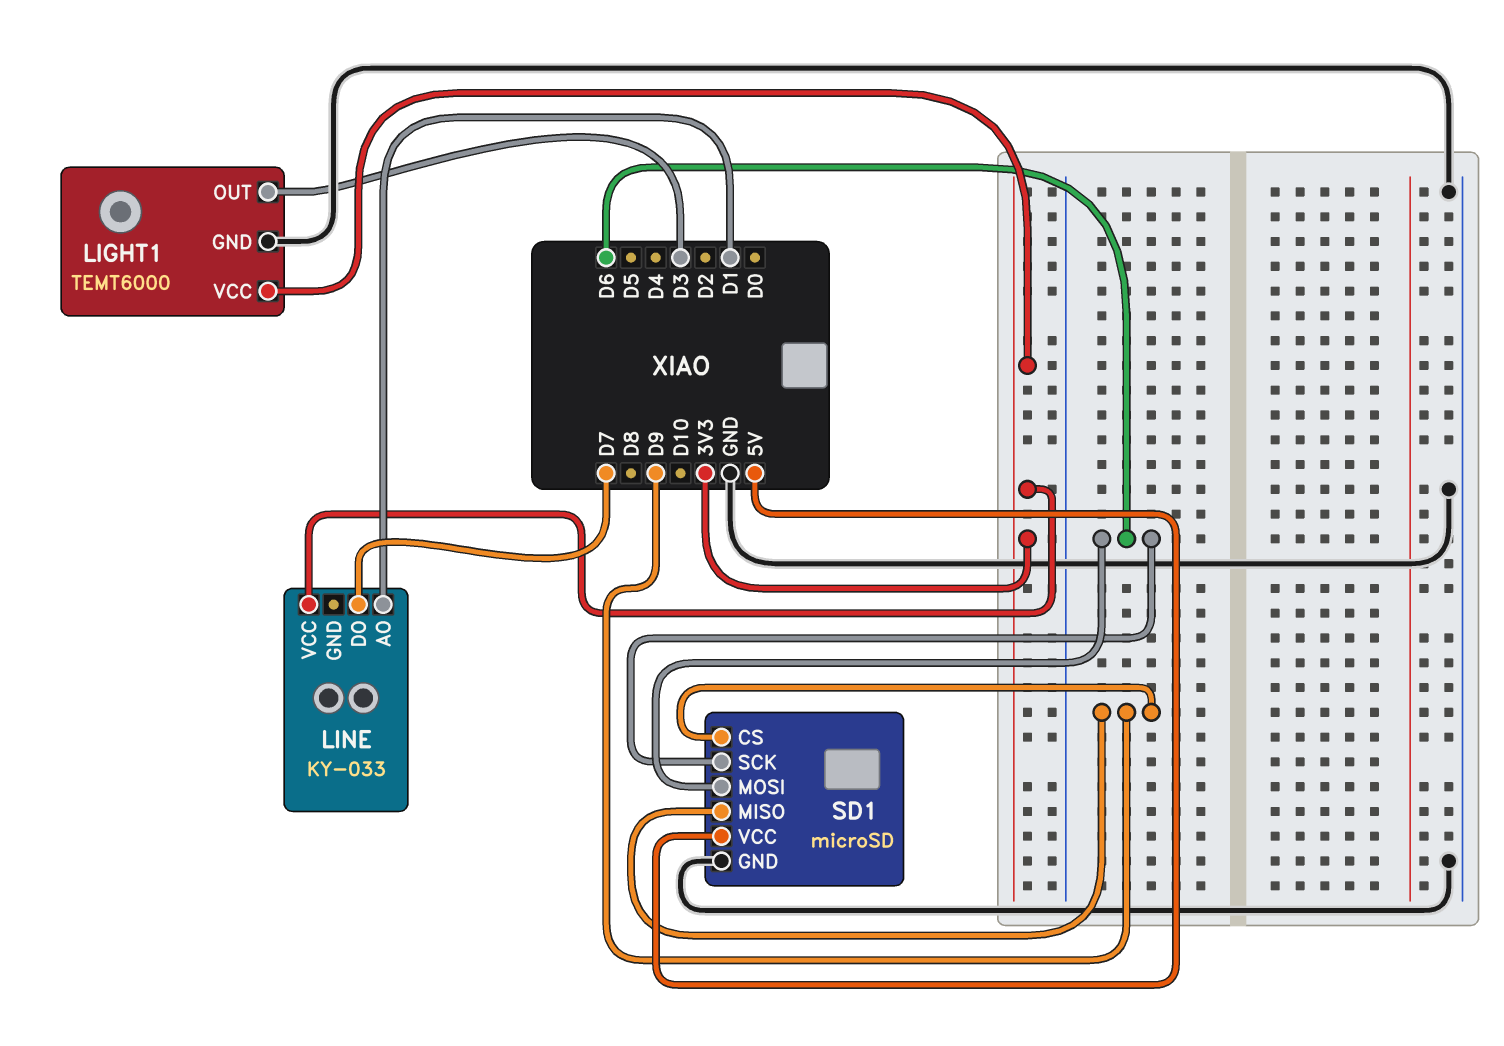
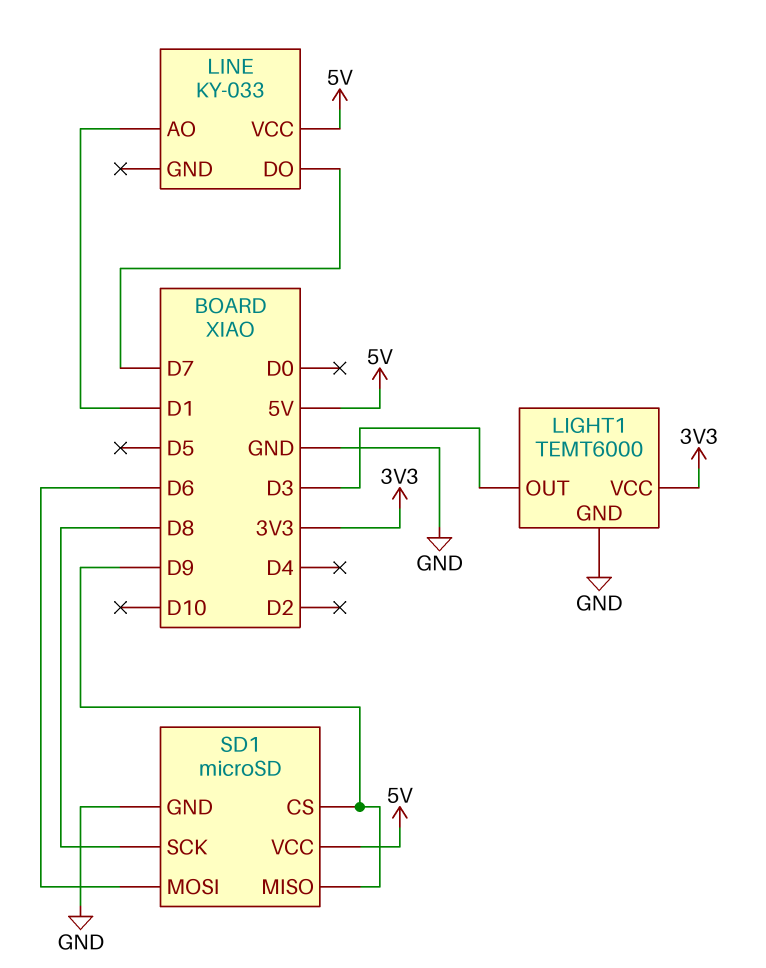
LINE pin VCC: 3V3 -> 5V
SD1 pin SCK: D6 -> D8

